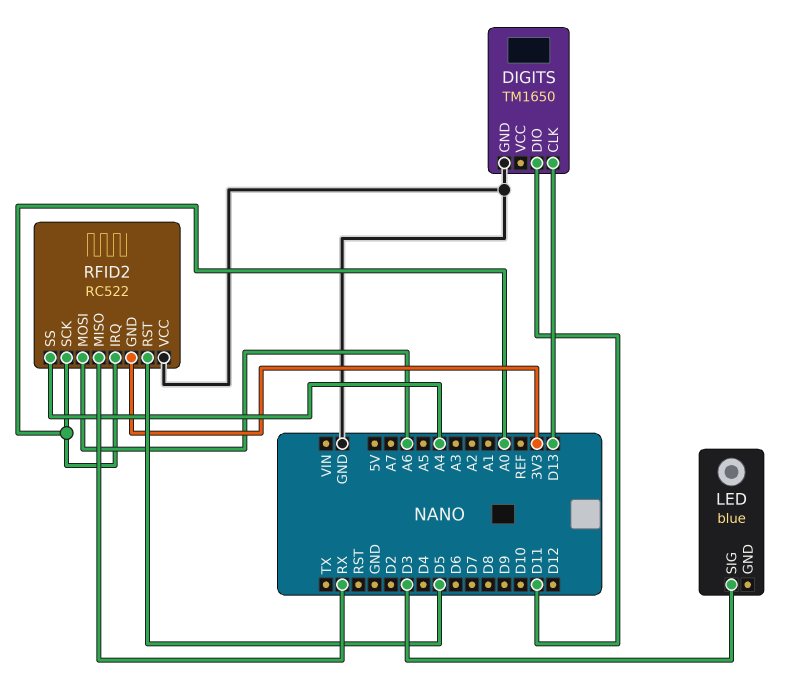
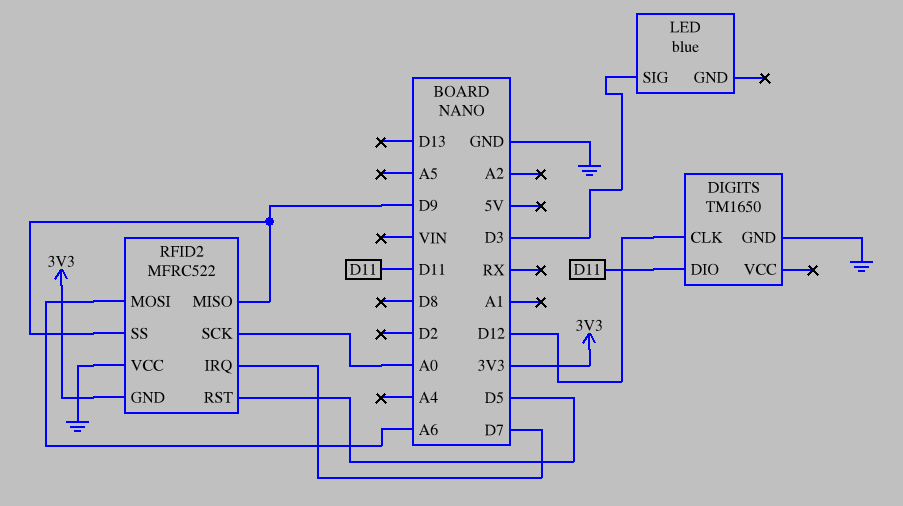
DIGITS pin CLK: D13 -> D12
RFID2: RC522 -> MFRC522
RFID2 pin IRQ: A0 -> D7
RFID2 pin MISO: RX -> D9
RFID2 pin SS: A4 -> D9

